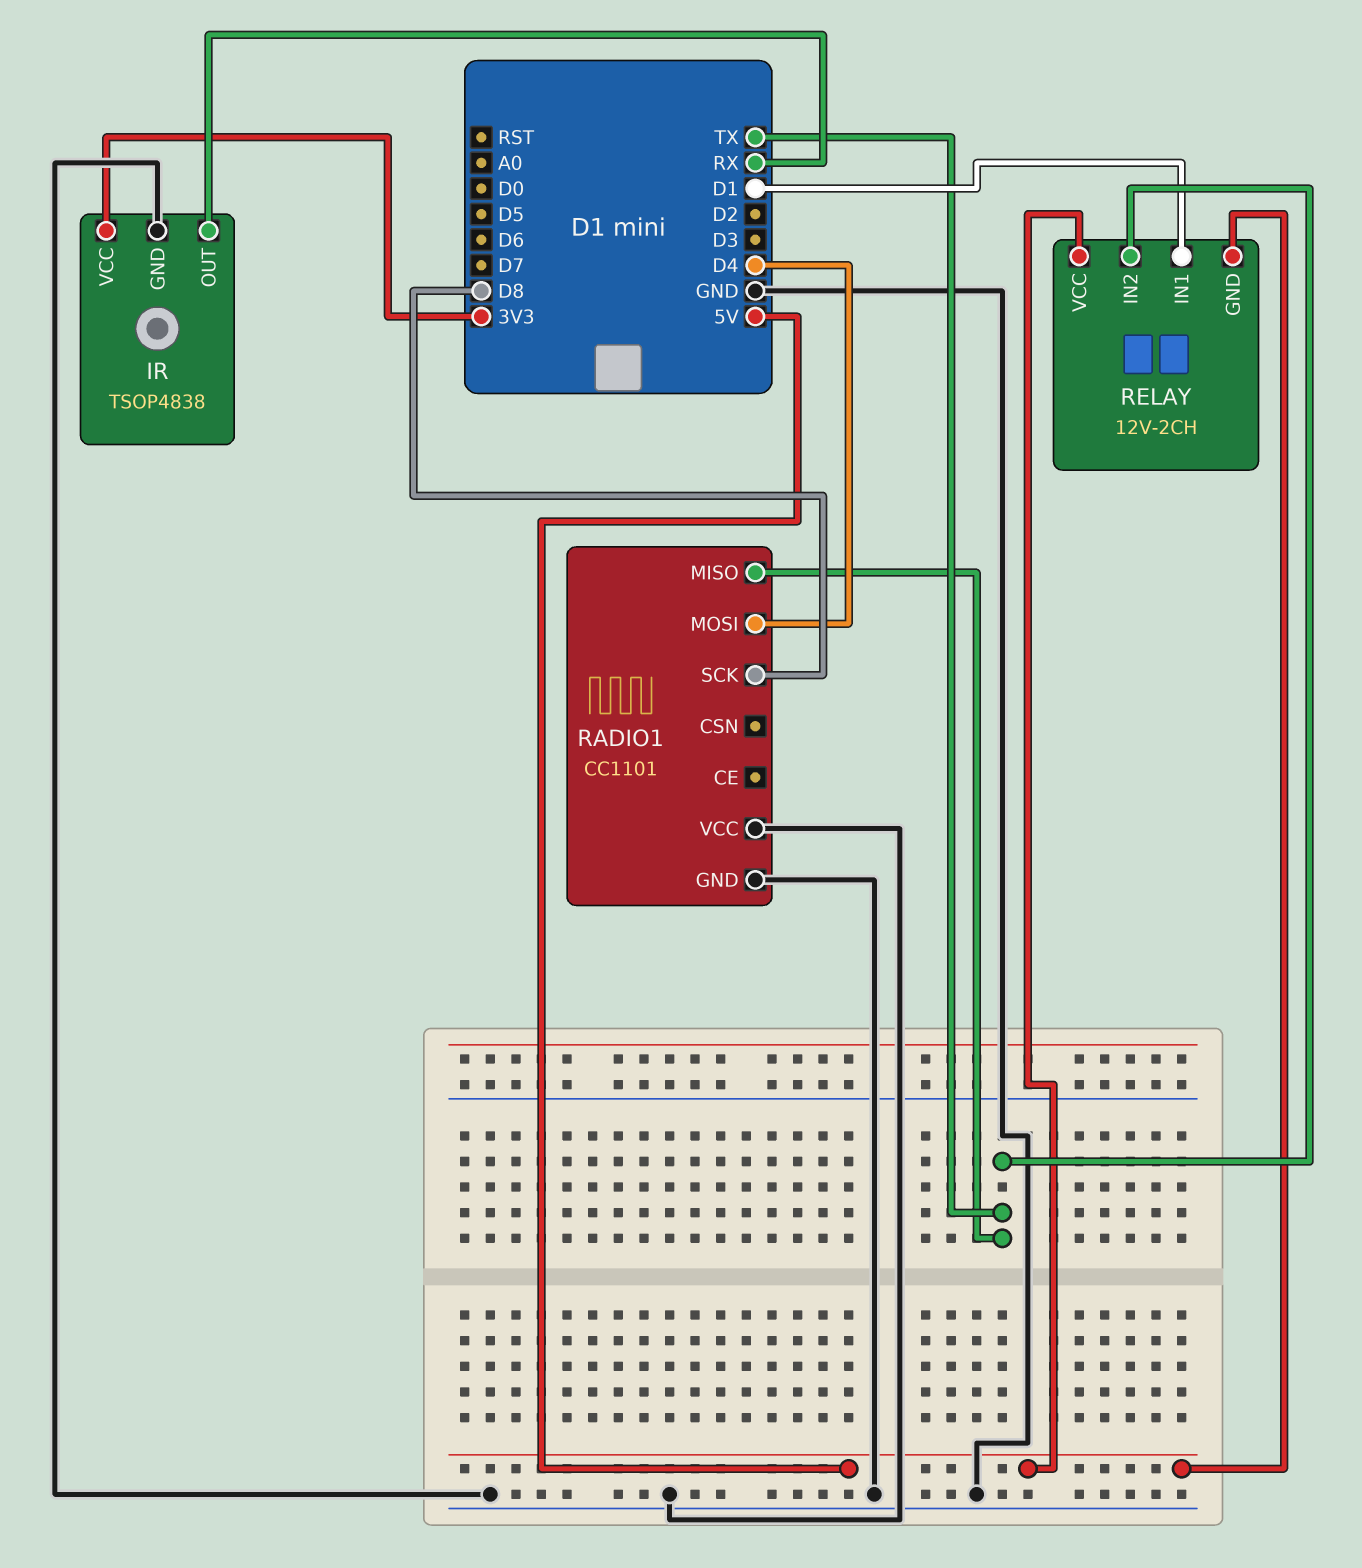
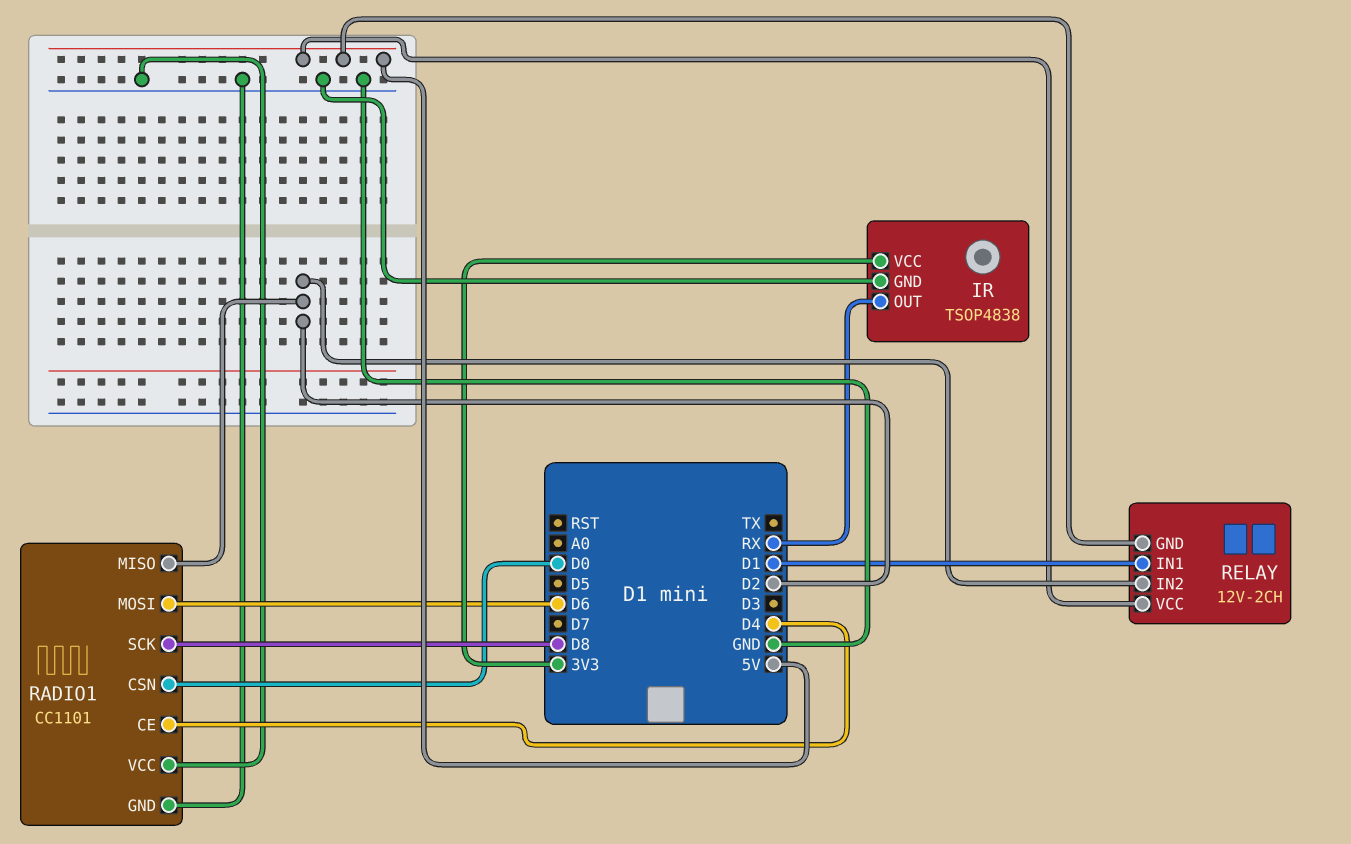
RADIO1 pin CE: none -> D4
RADIO1 pin CSN: none -> D0
RADIO1 pin MISO: TX -> D2
RADIO1 pin MOSI: D4 -> D6
RELAY pin IN2: TX -> D2

